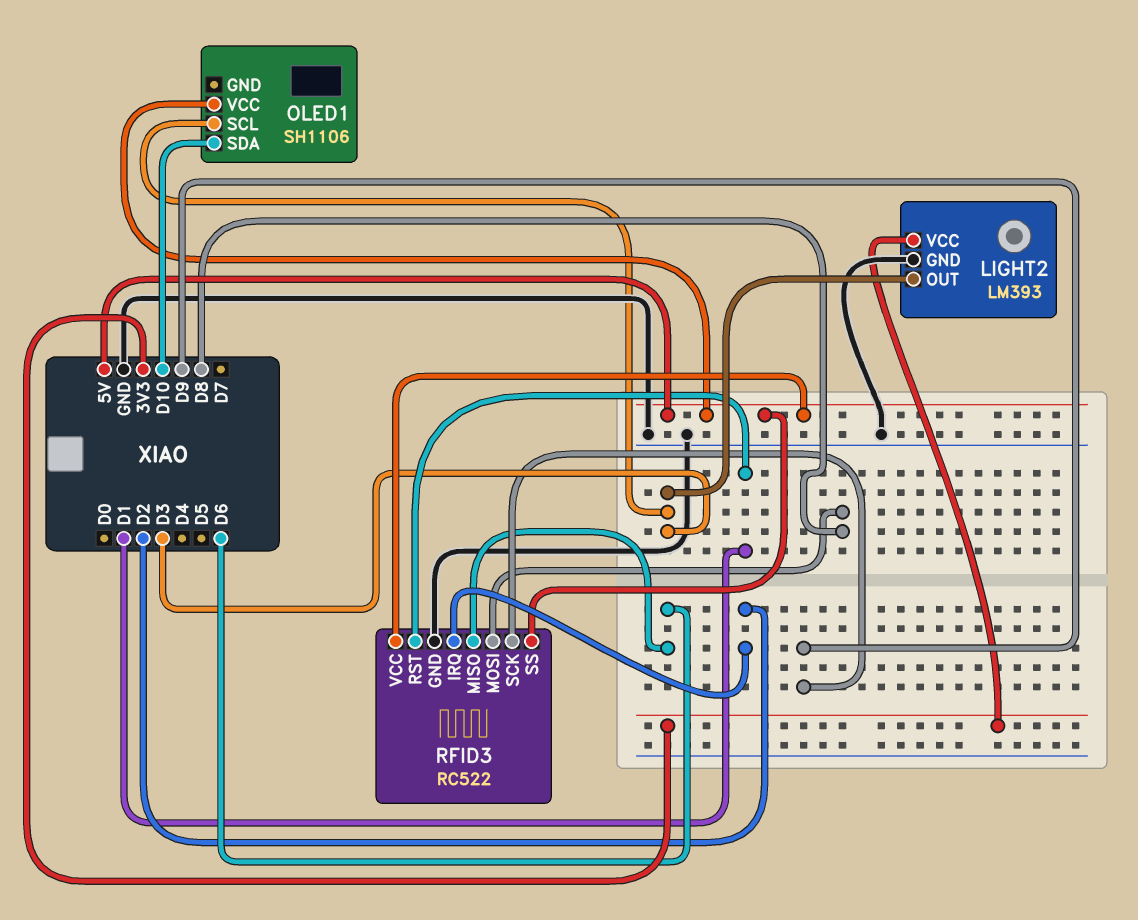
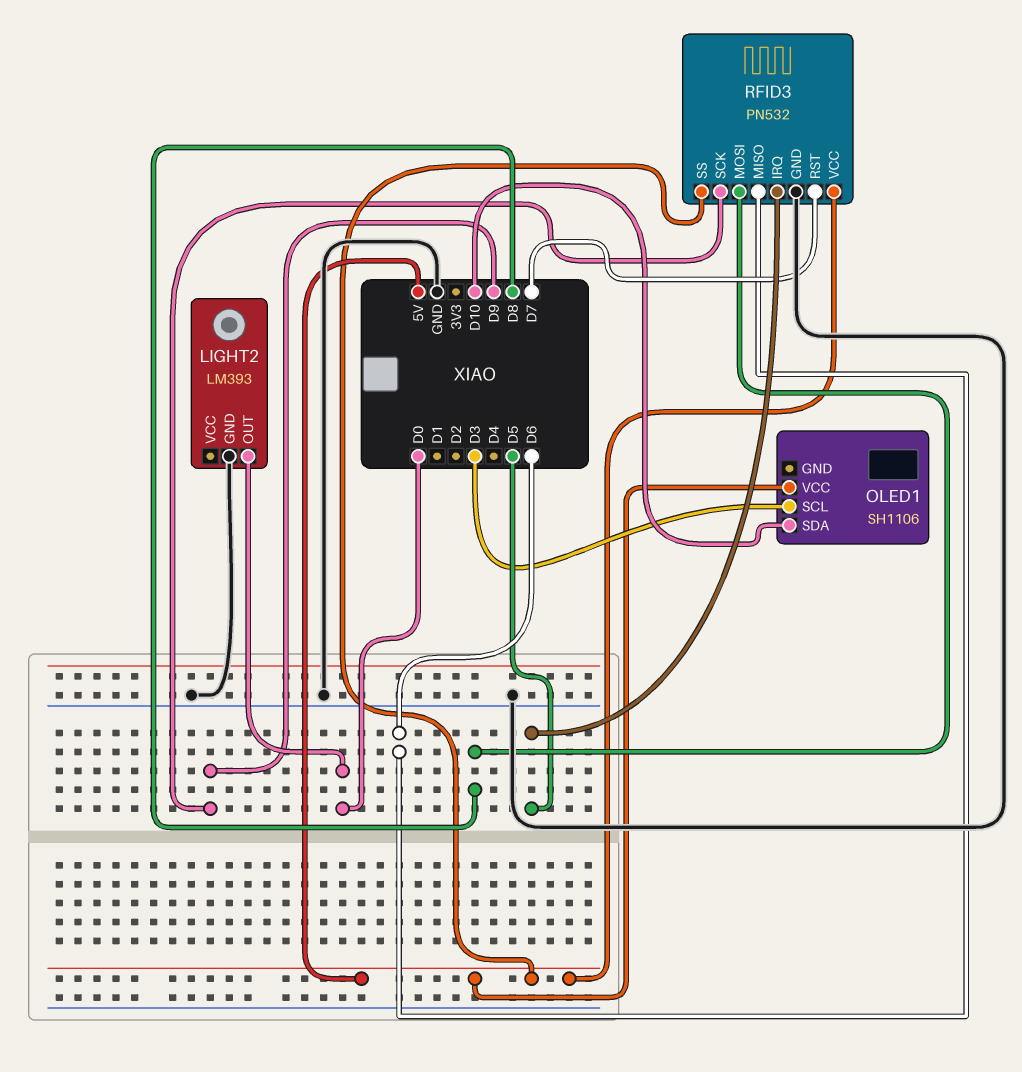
LIGHT2 pin OUT: D3 -> D0
LIGHT2 pin VCC: 3V3 -> none
RFID3: RC522 -> PN532
RFID3 pin IRQ: D2 -> D5
RFID3 pin RST: D1 -> D7

